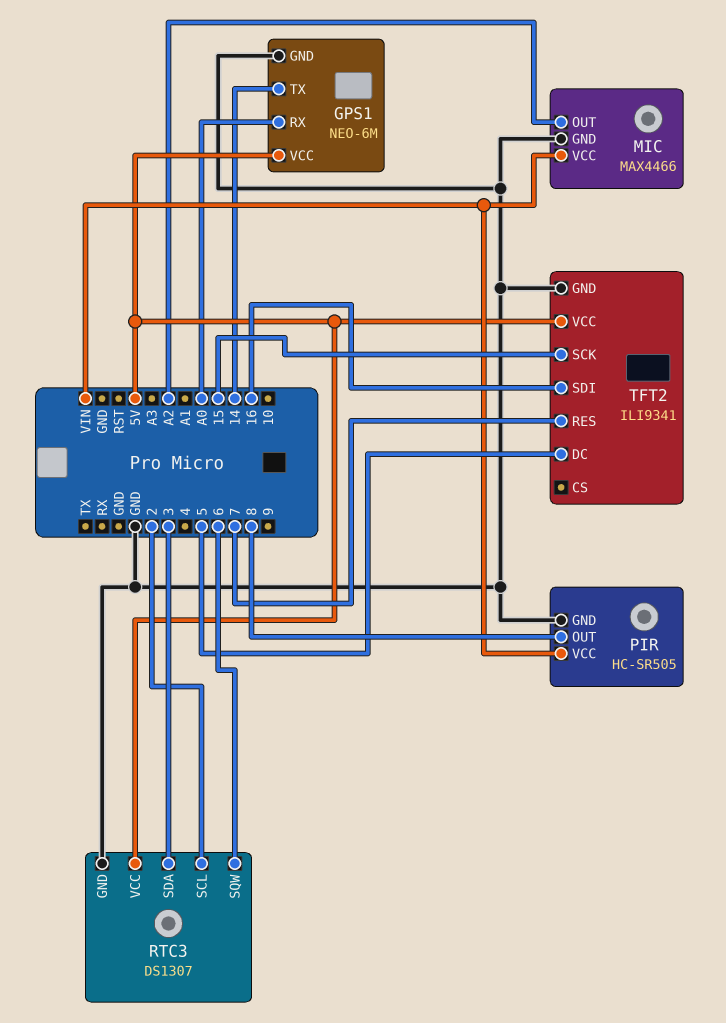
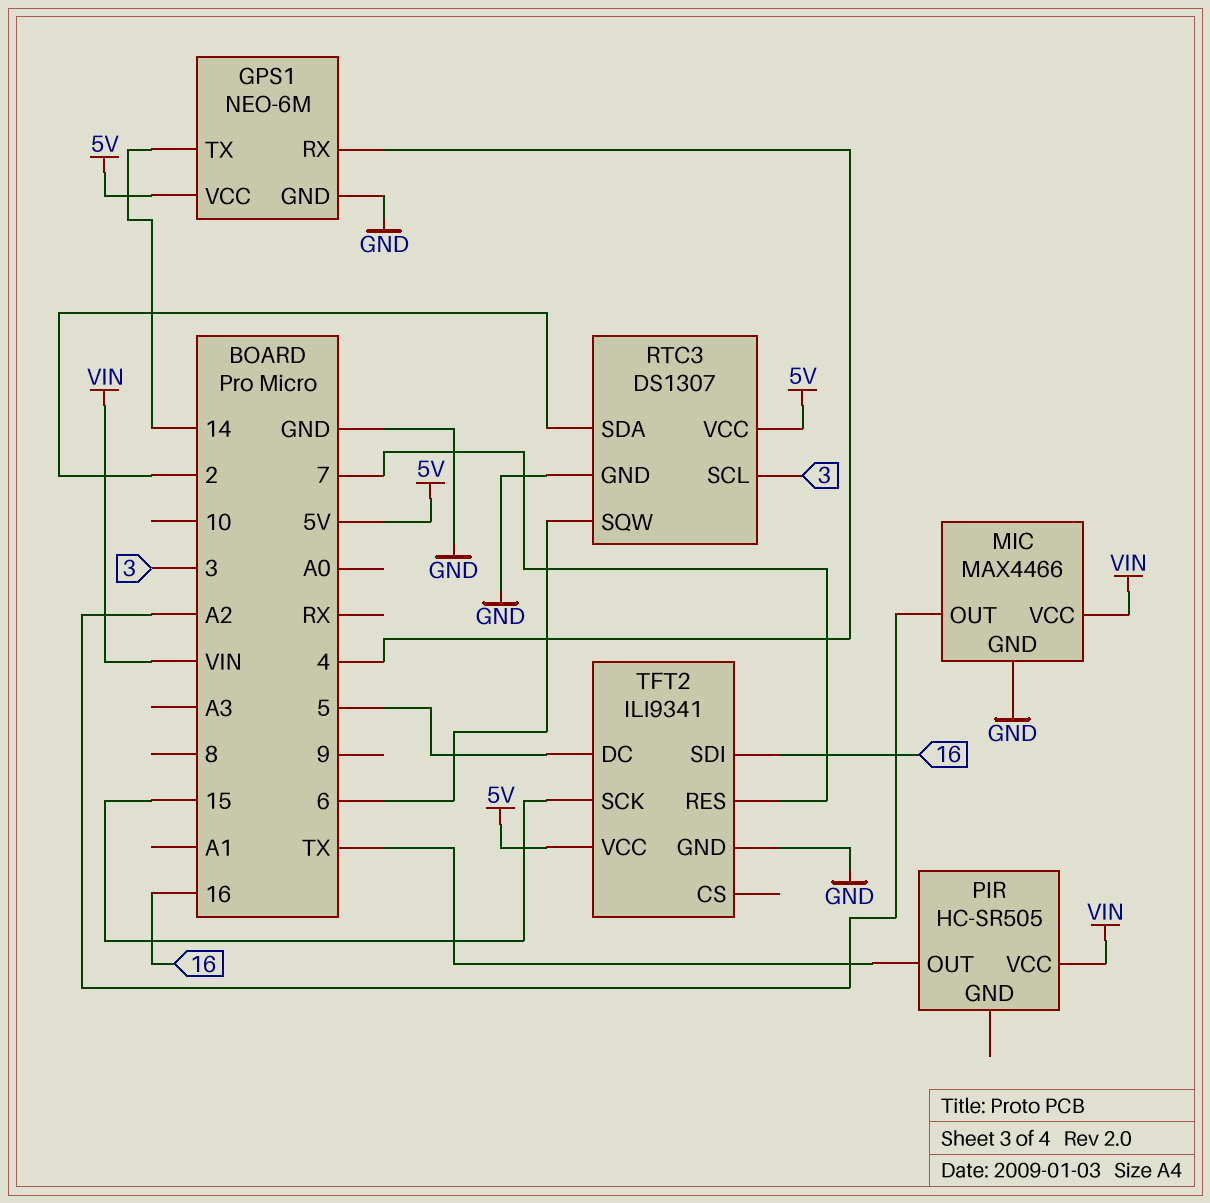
GPS1 pin RX: A0 -> 4
PIR pin GND: GND -> none
PIR pin OUT: 8 -> TX
RTC3 pin SCL: 2 -> 3
RTC3 pin SDA: 3 -> 2

